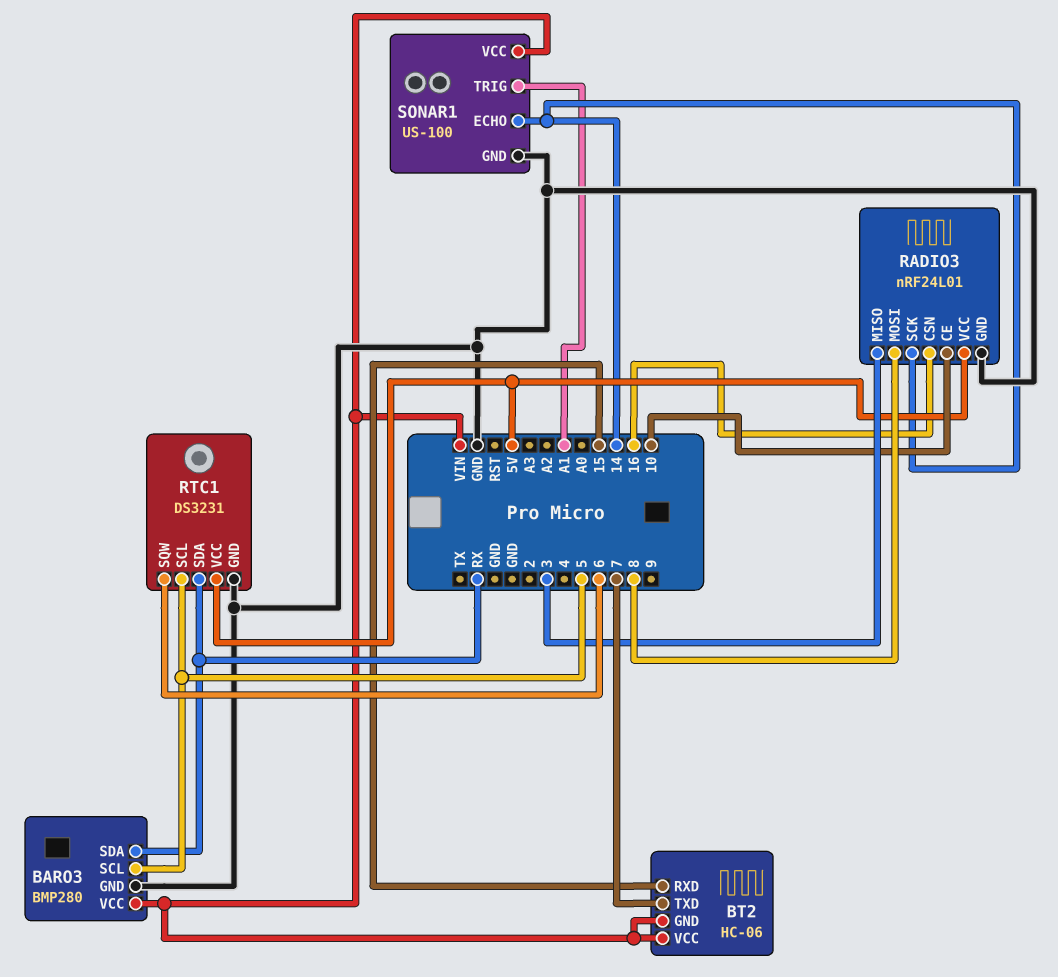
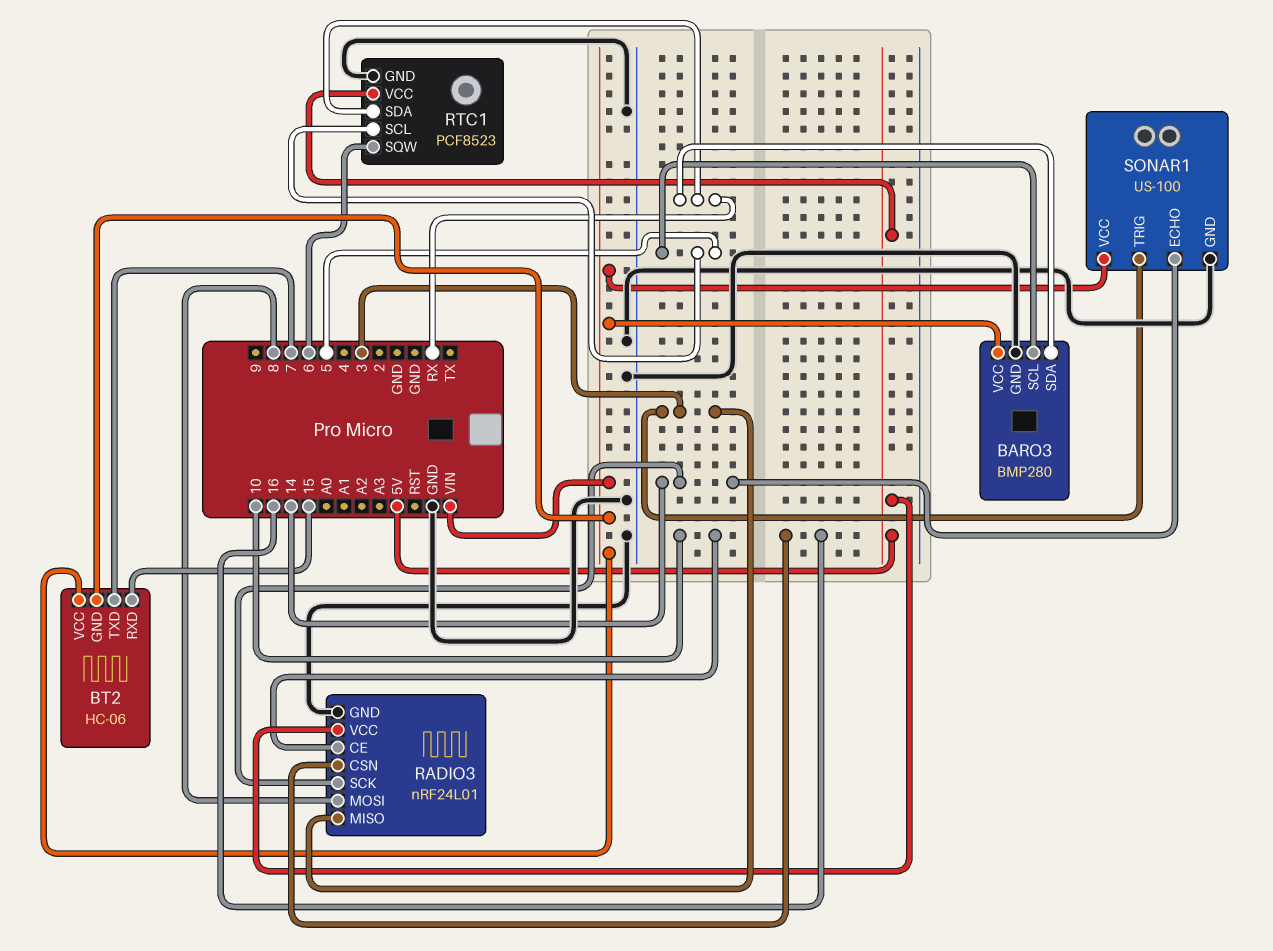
RTC1: DS3231 -> PCF8523
SONAR1 pin TRIG: A1 -> 3

